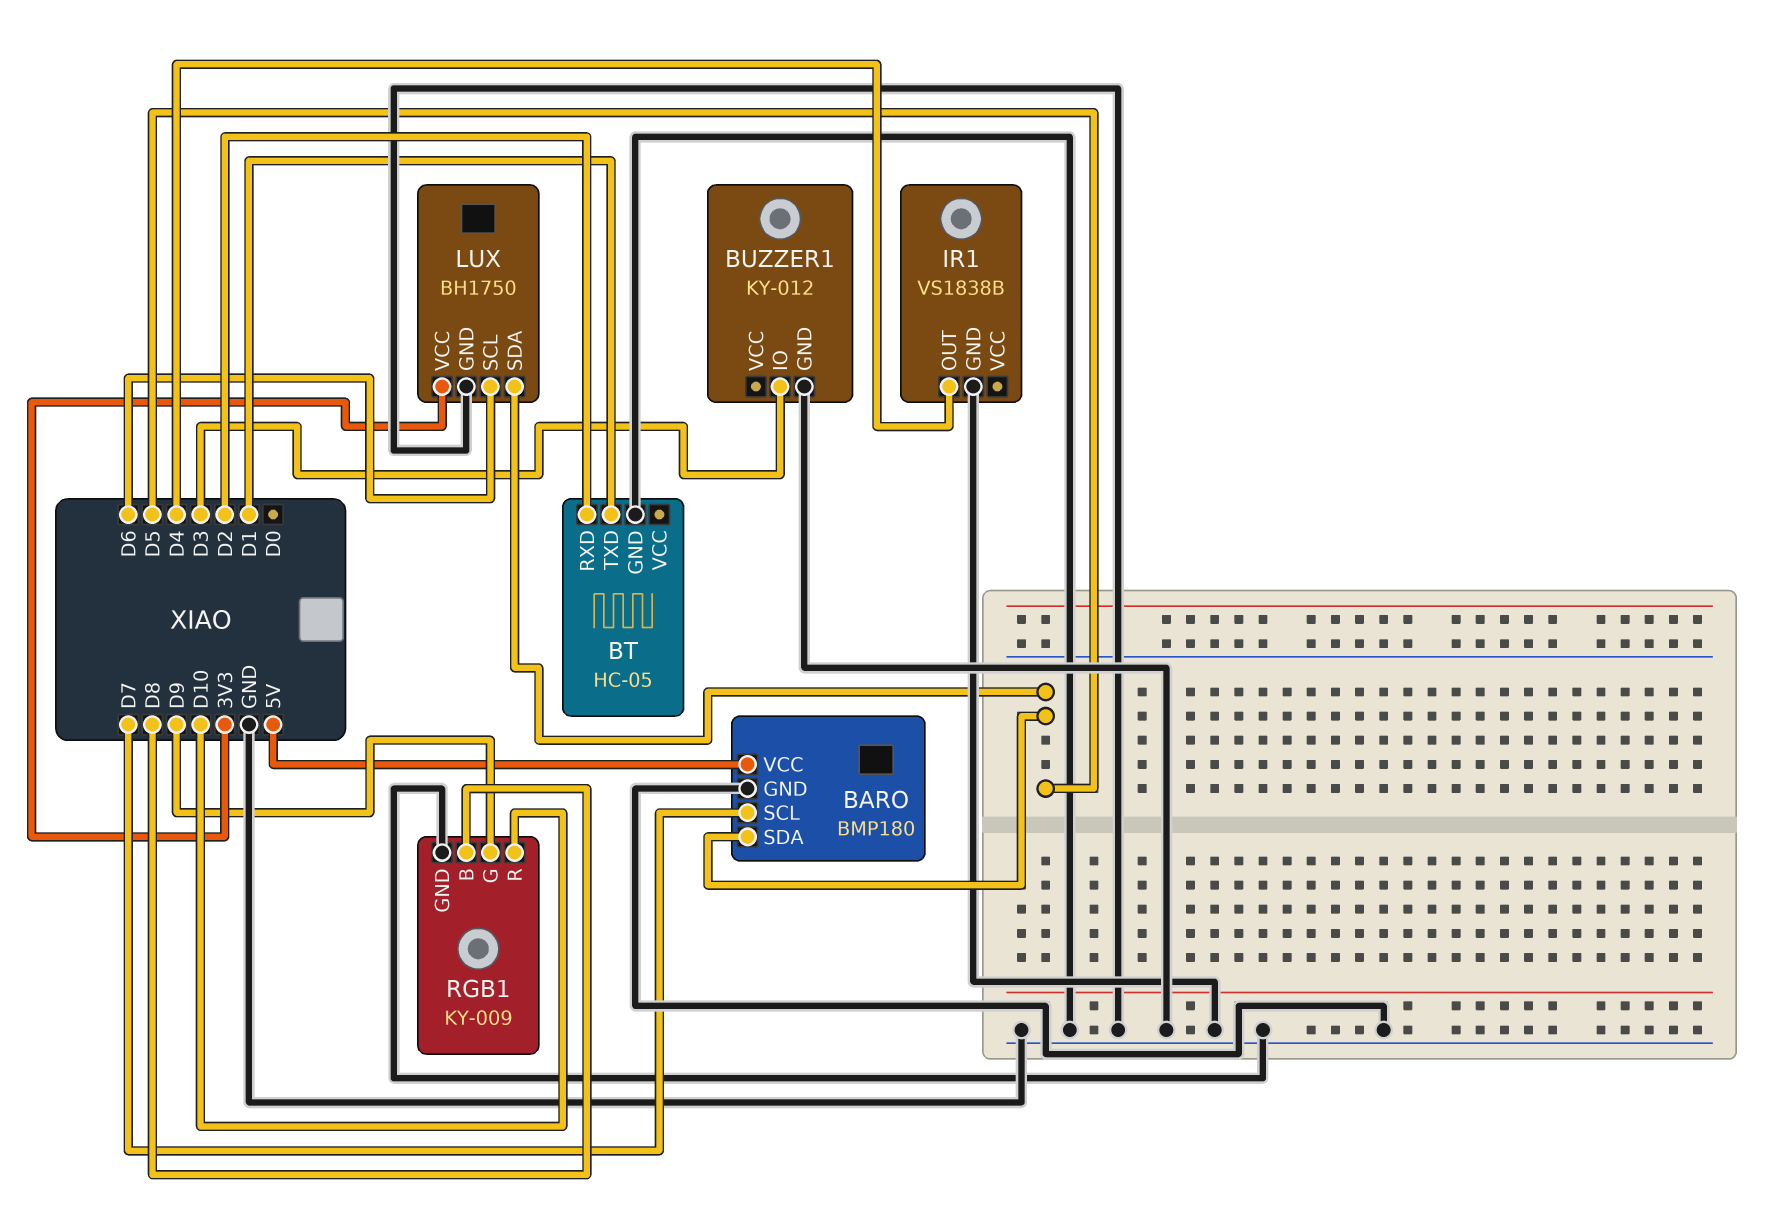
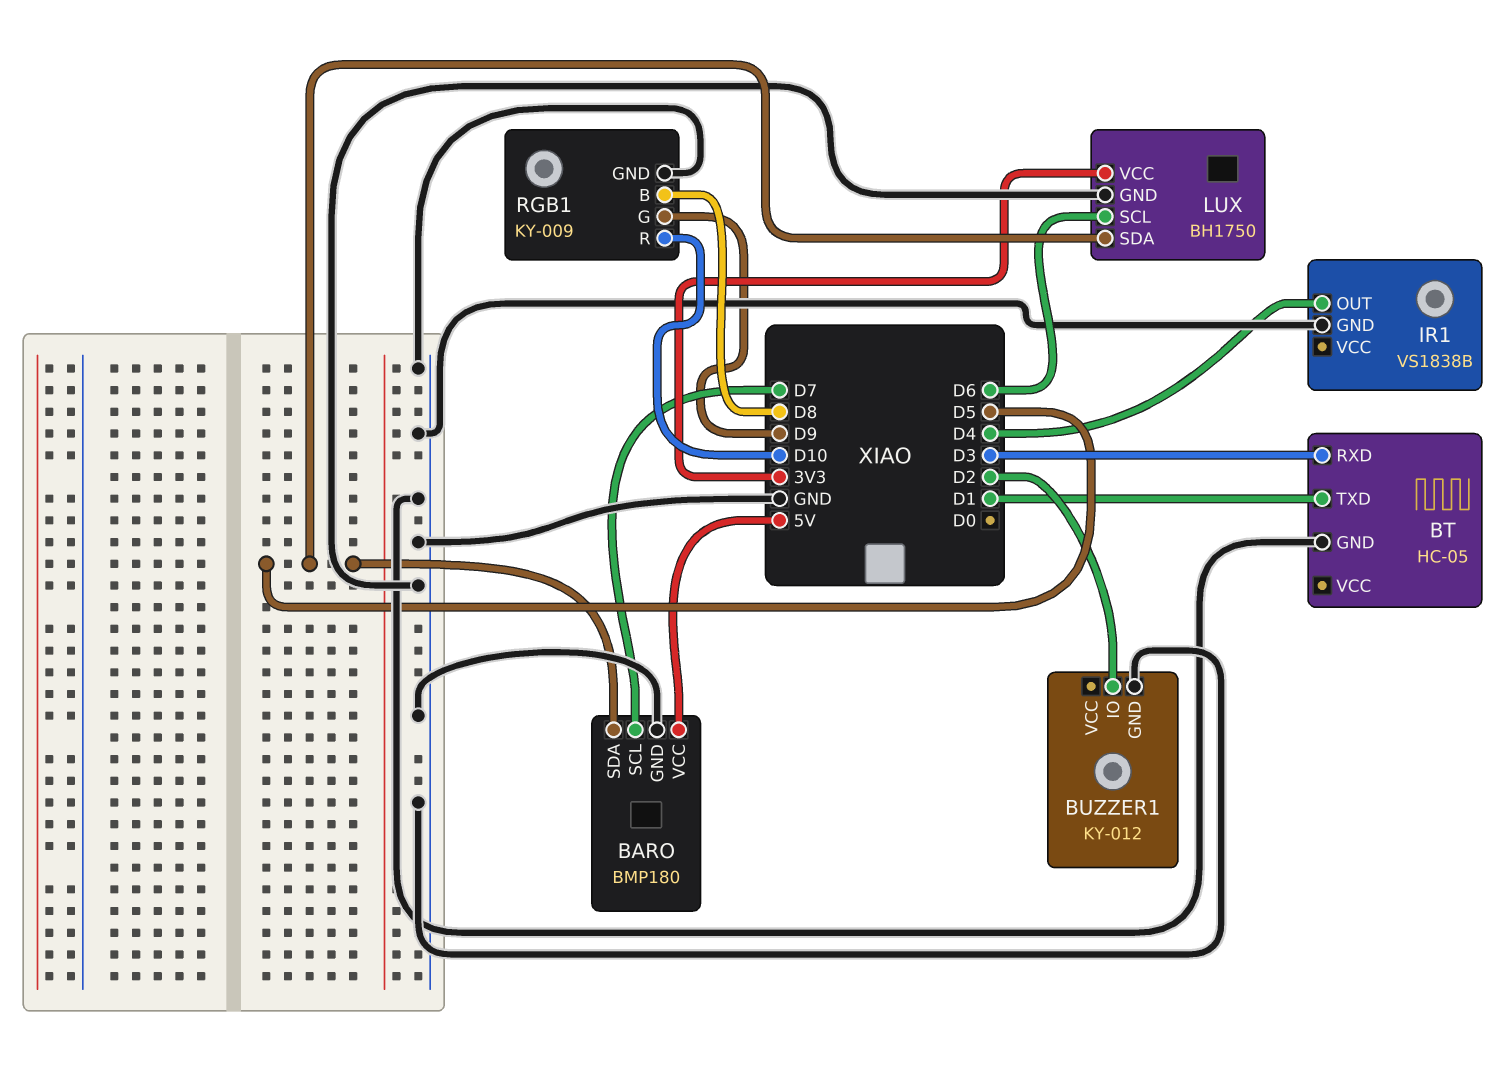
BT pin RXD: D2 -> D3
BUZZER1 pin IO: D3 -> D2

